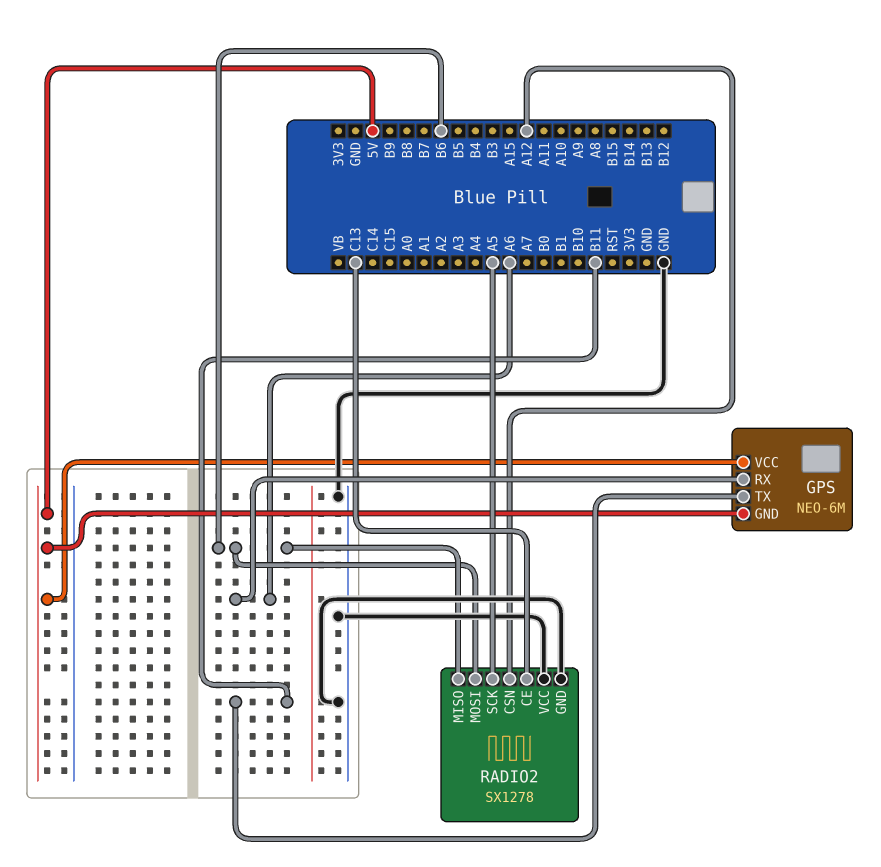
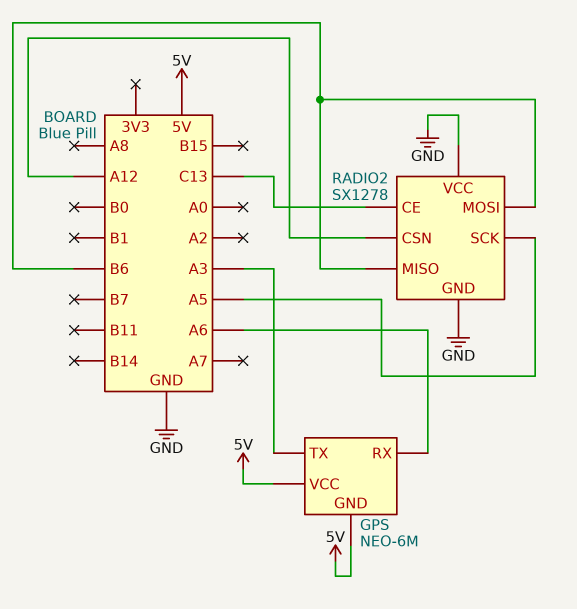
GPS pin TX: B11 -> A3

